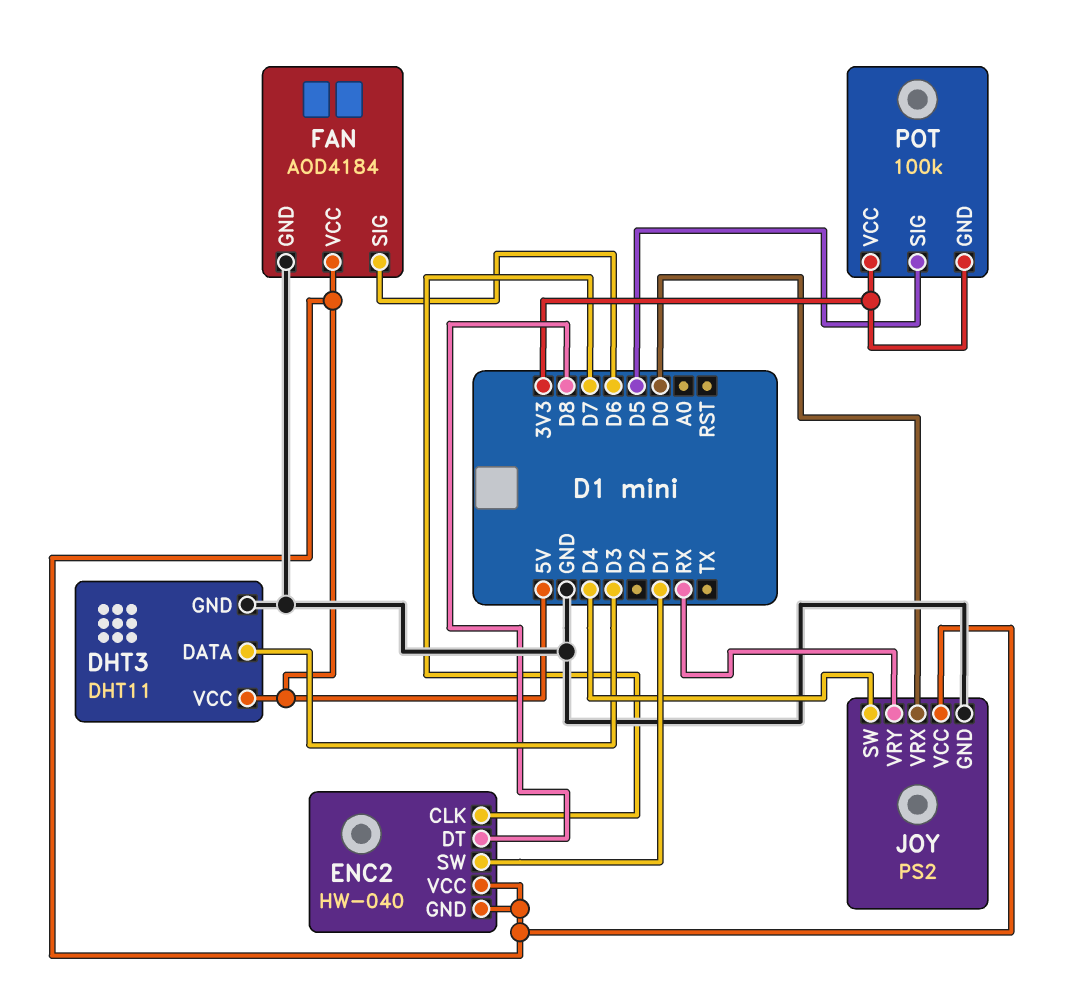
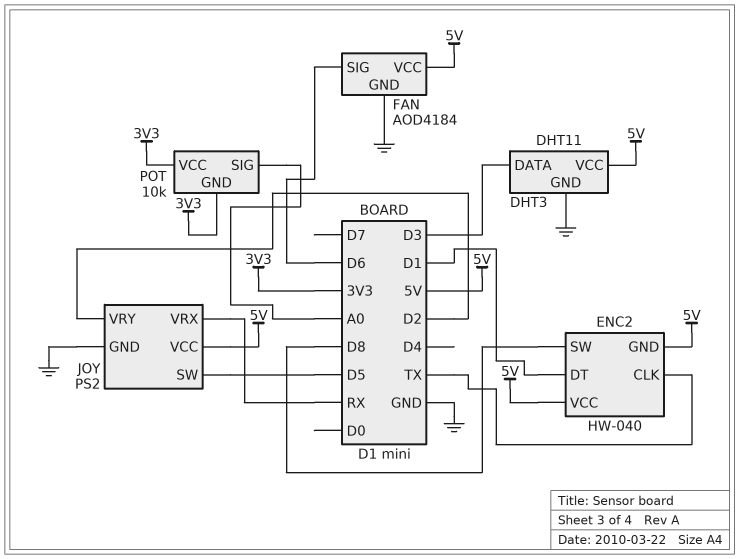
ENC2 pin CLK: D7 -> TX
ENC2 pin DT: D8 -> D1
ENC2 pin SW: D1 -> D8
JOY pin SW: D4 -> D5
JOY pin VRX: D0 -> RX
JOY pin VRY: RX -> D2
POT: 100k -> 10k
POT pin SIG: D5 -> A0

